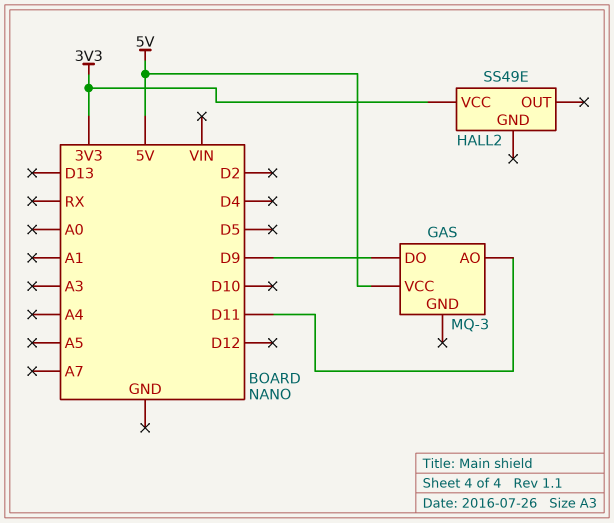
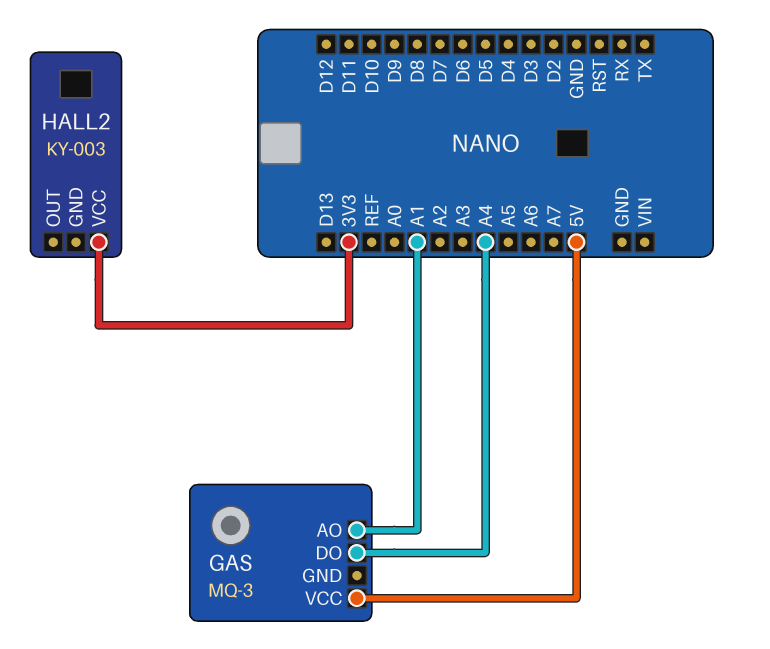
GAS pin AO: D11 -> A1
GAS pin DO: D9 -> A4
HALL2: SS49E -> KY-003

